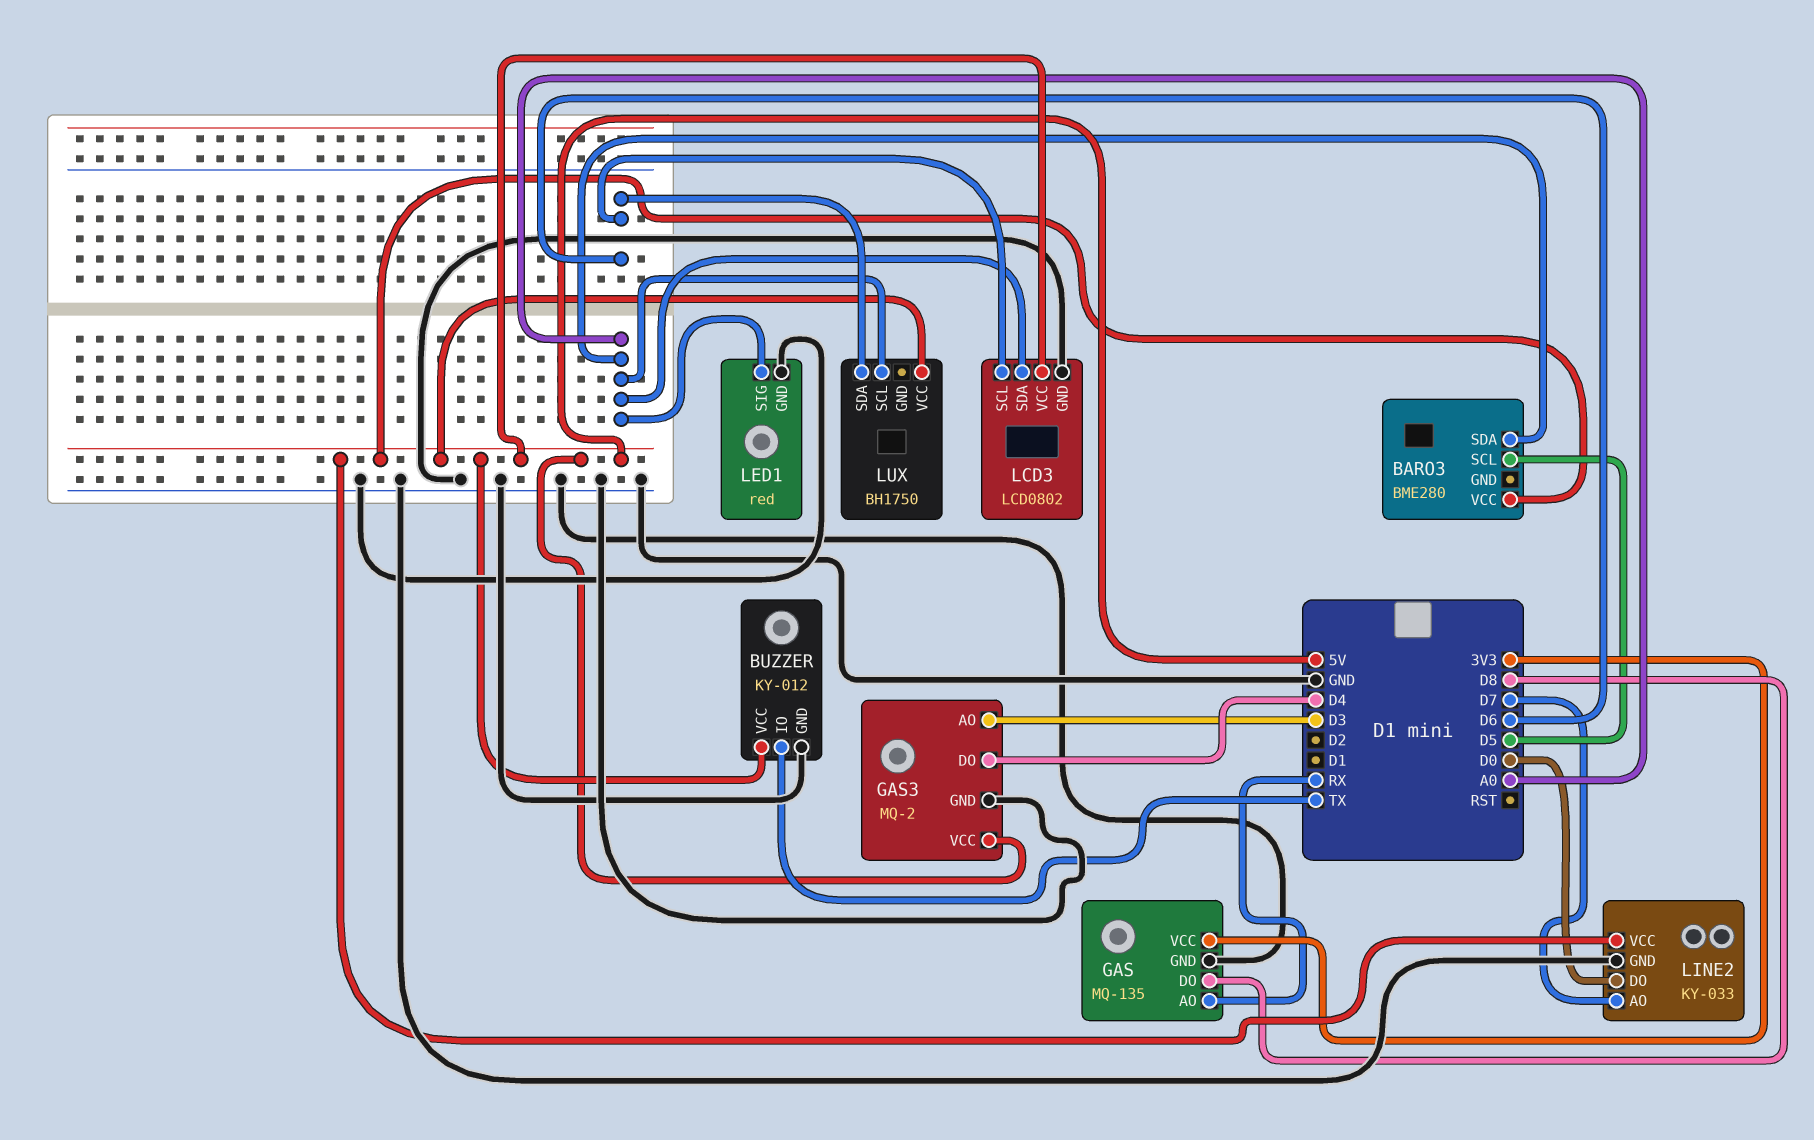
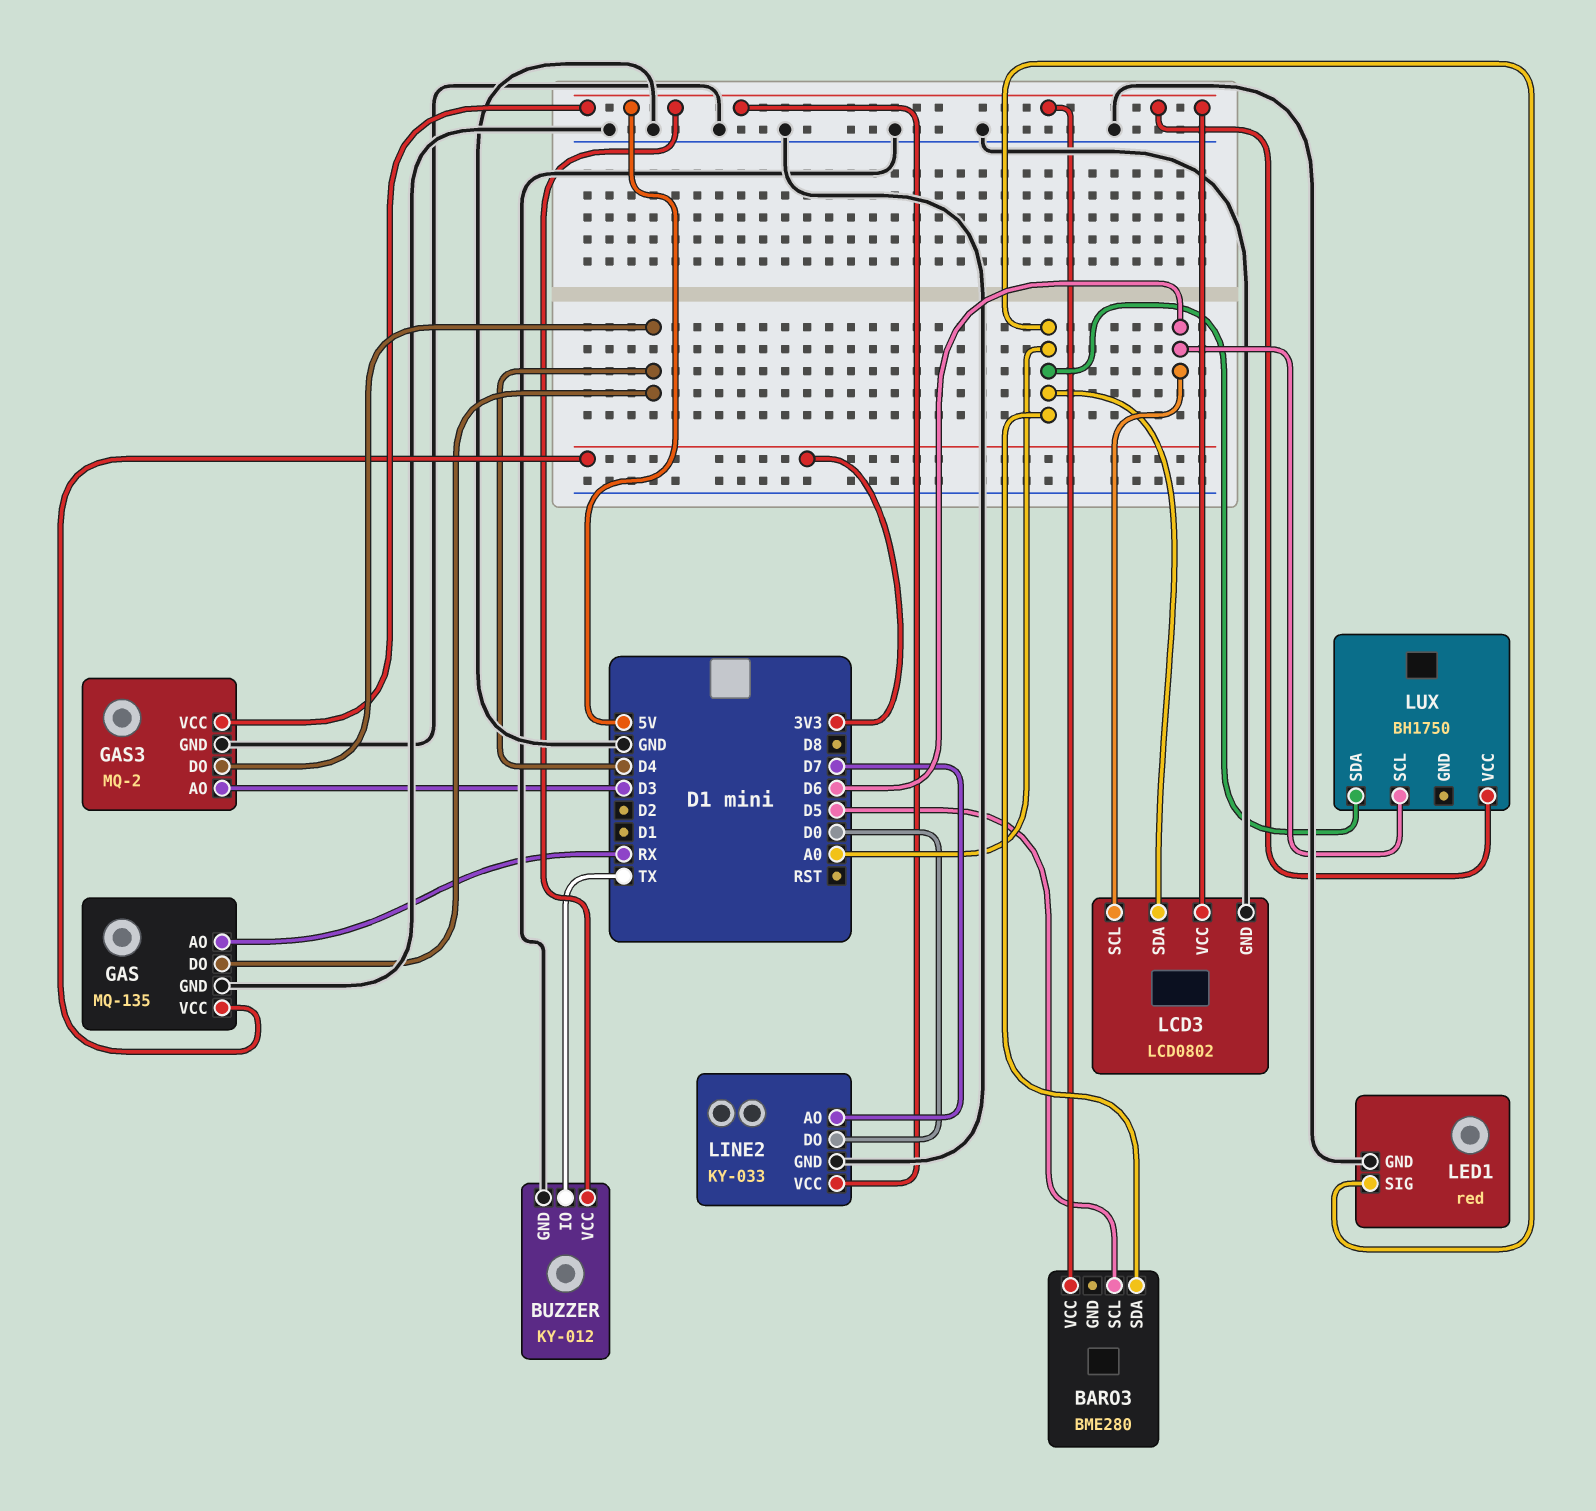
GAS pin DO: D8 -> D4
LUX pin SCL: A0 -> D6
LUX pin SDA: D6 -> A0

